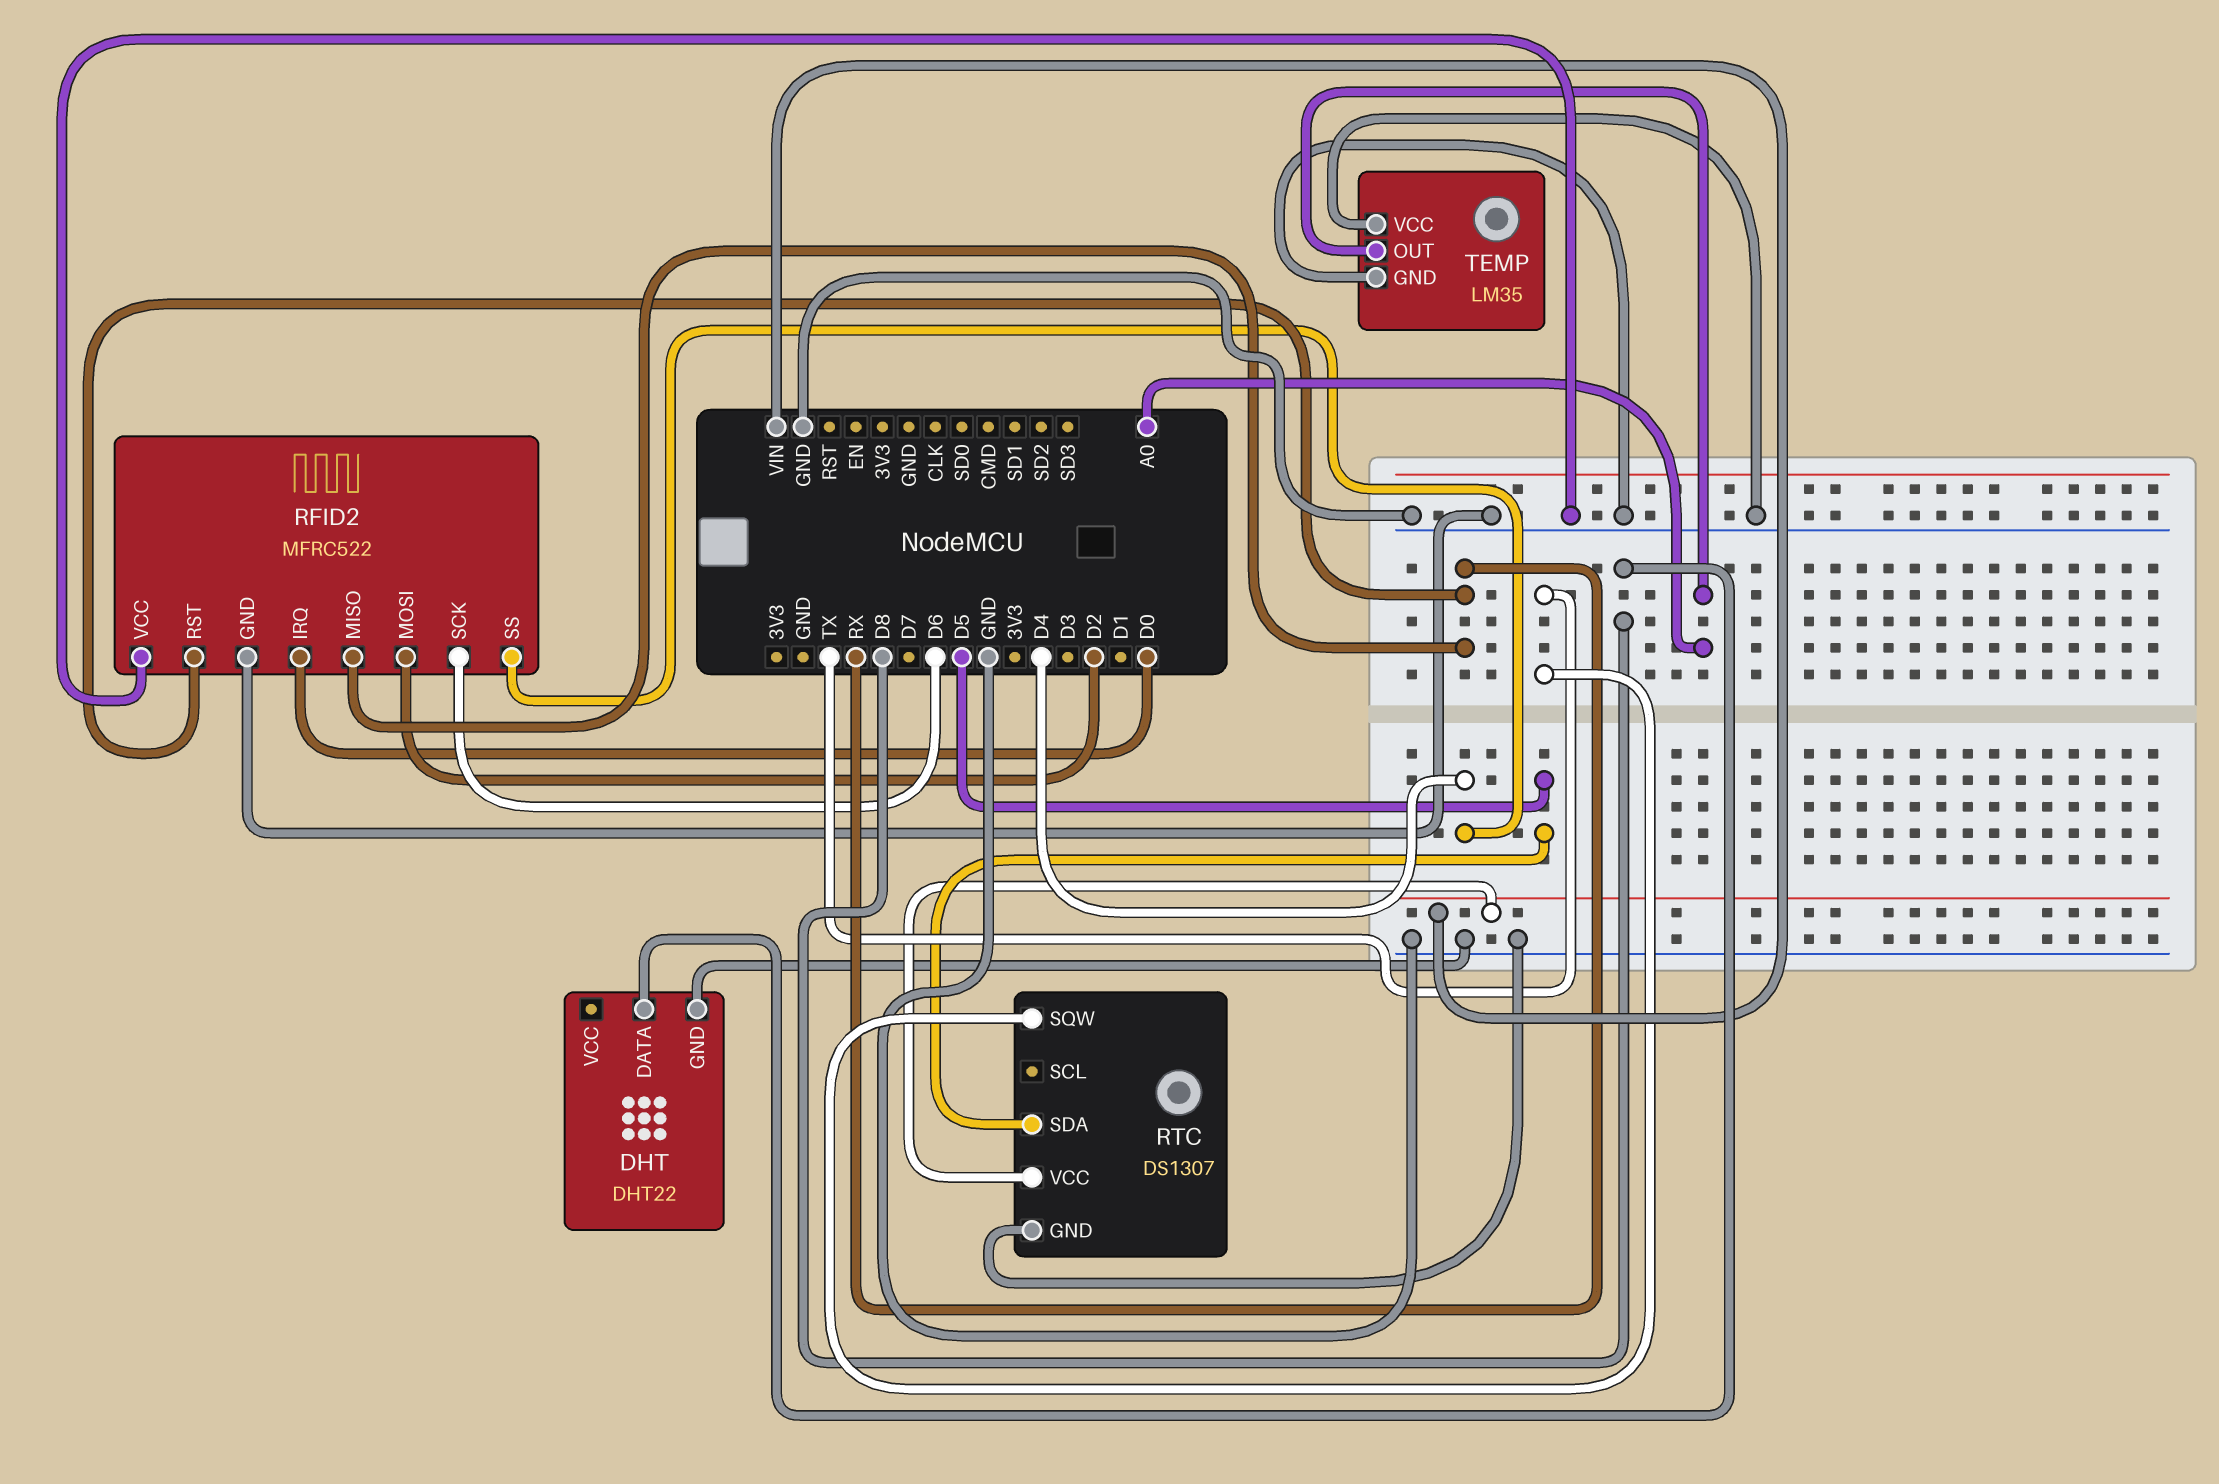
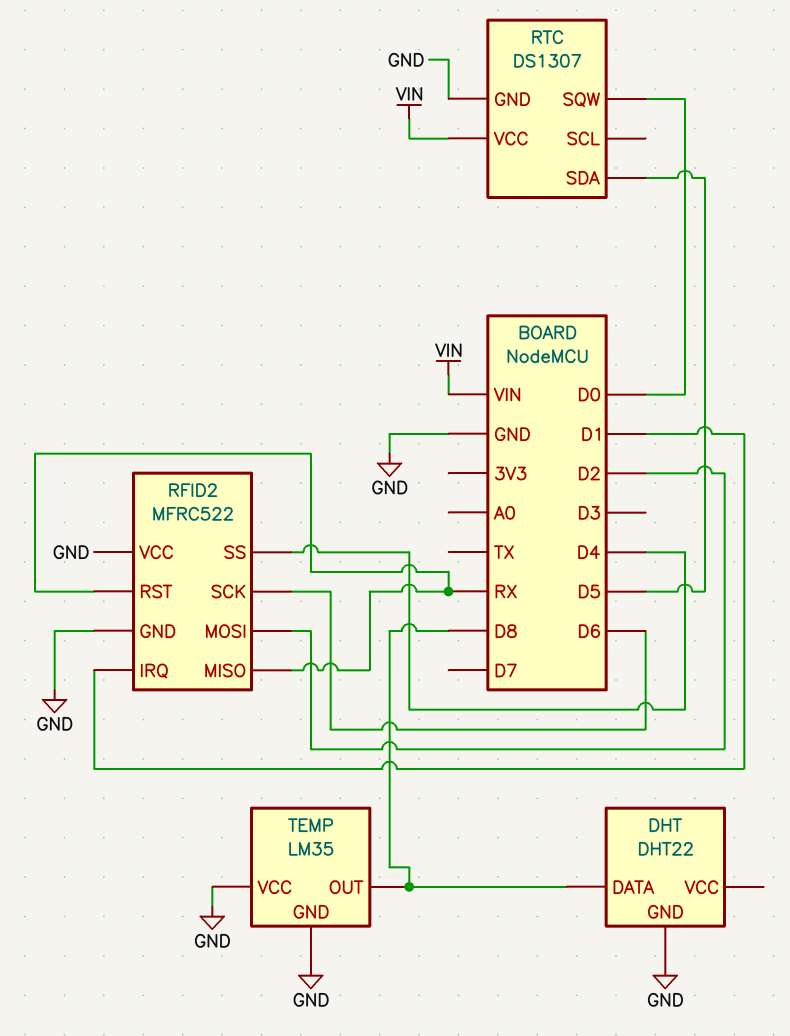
RFID2 pin IRQ: D0 -> D1
RTC pin SQW: TX -> D0
TEMP pin OUT: A0 -> D8

